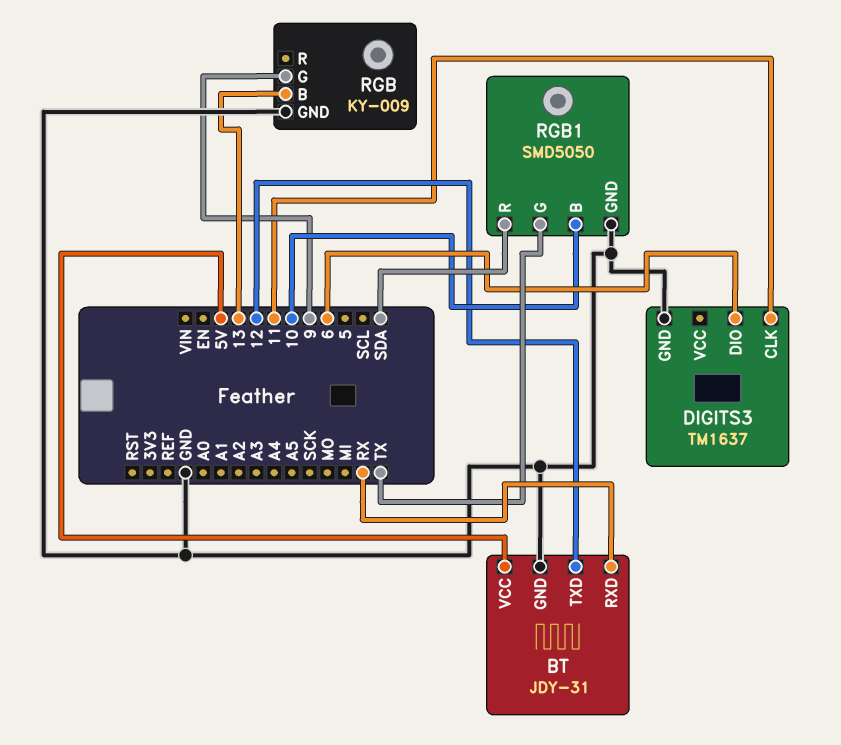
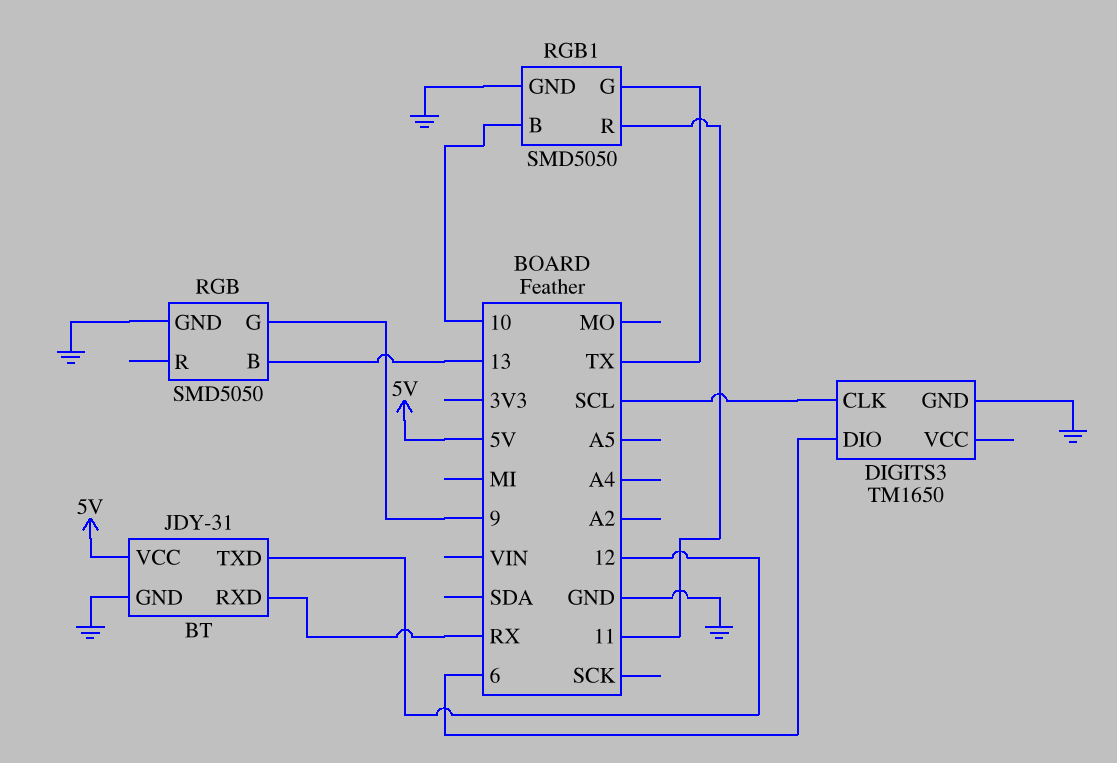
DIGITS3: TM1637 -> TM1650
DIGITS3 pin CLK: 11 -> SCL
RGB: KY-009 -> SMD5050
RGB1 pin R: SDA -> 11

